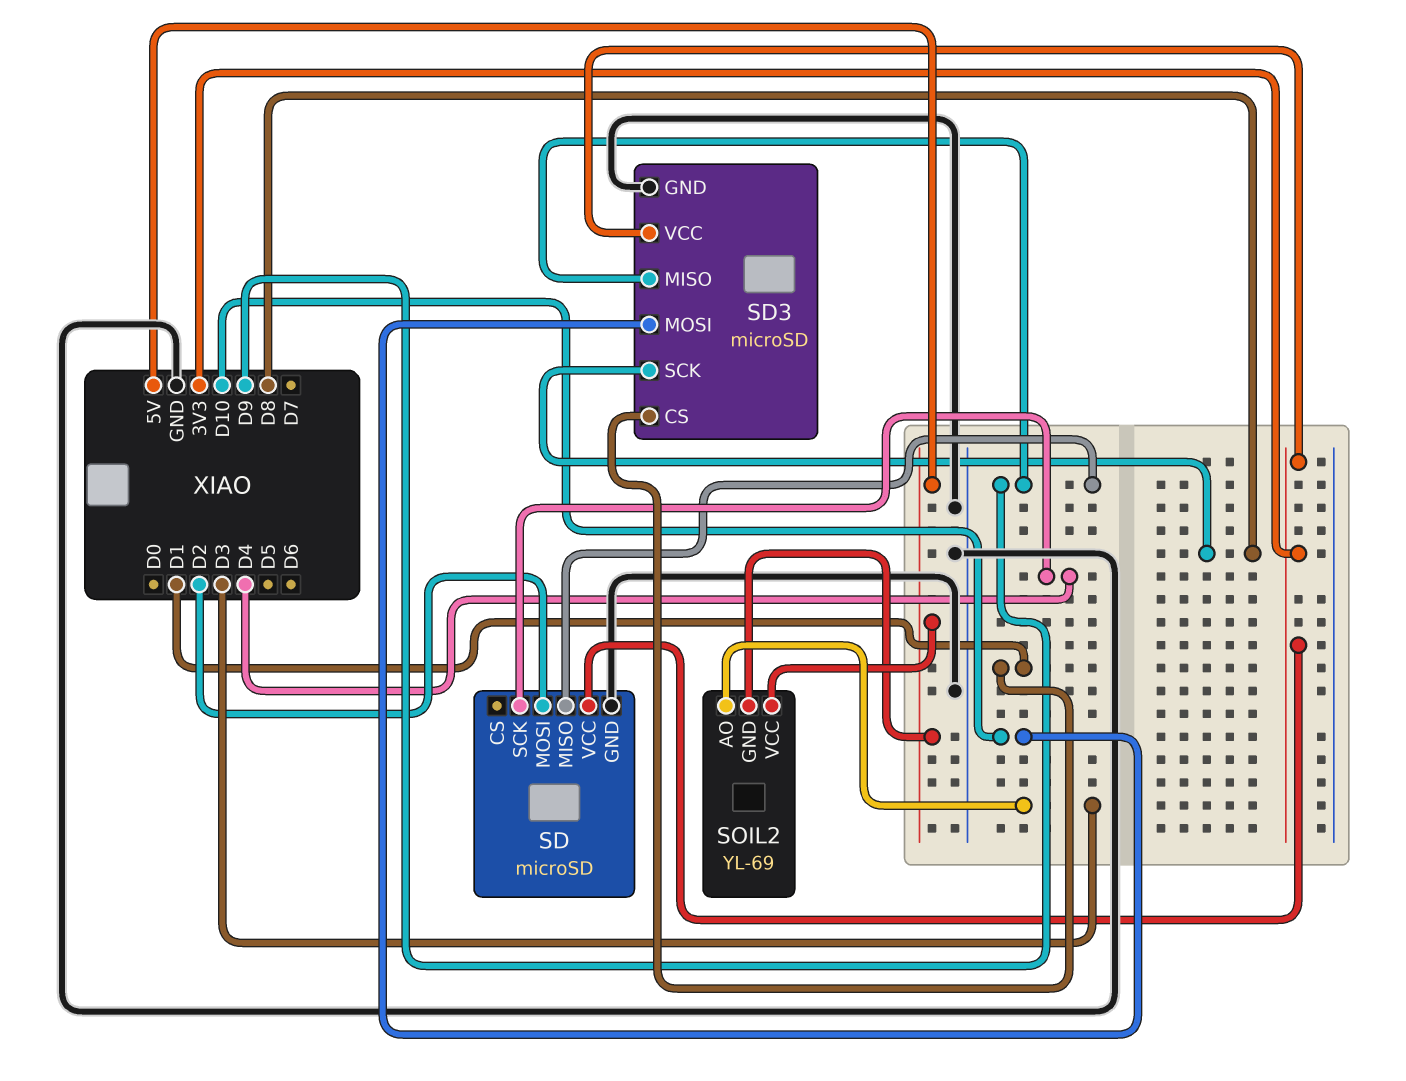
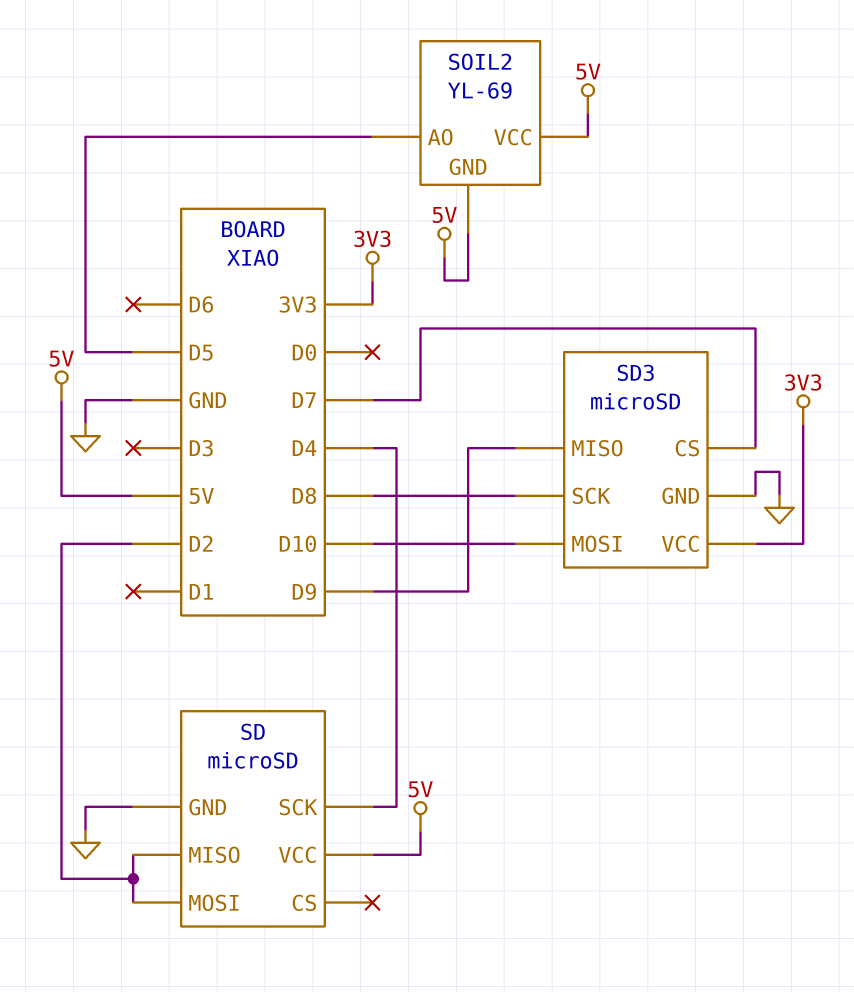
SD pin MISO: D9 -> D2
SD pin VCC: 3V3 -> 5V
SD3 pin CS: D1 -> D7
SOIL2 pin AO: D3 -> D5

